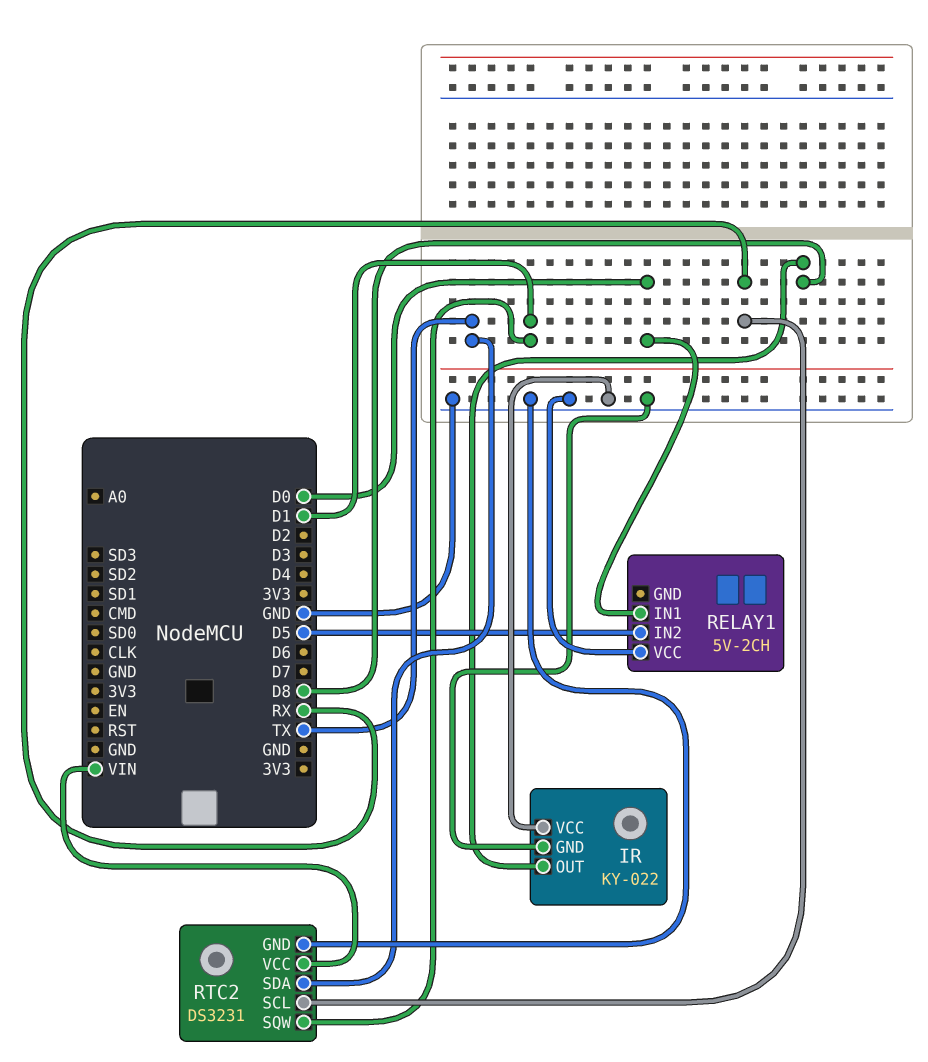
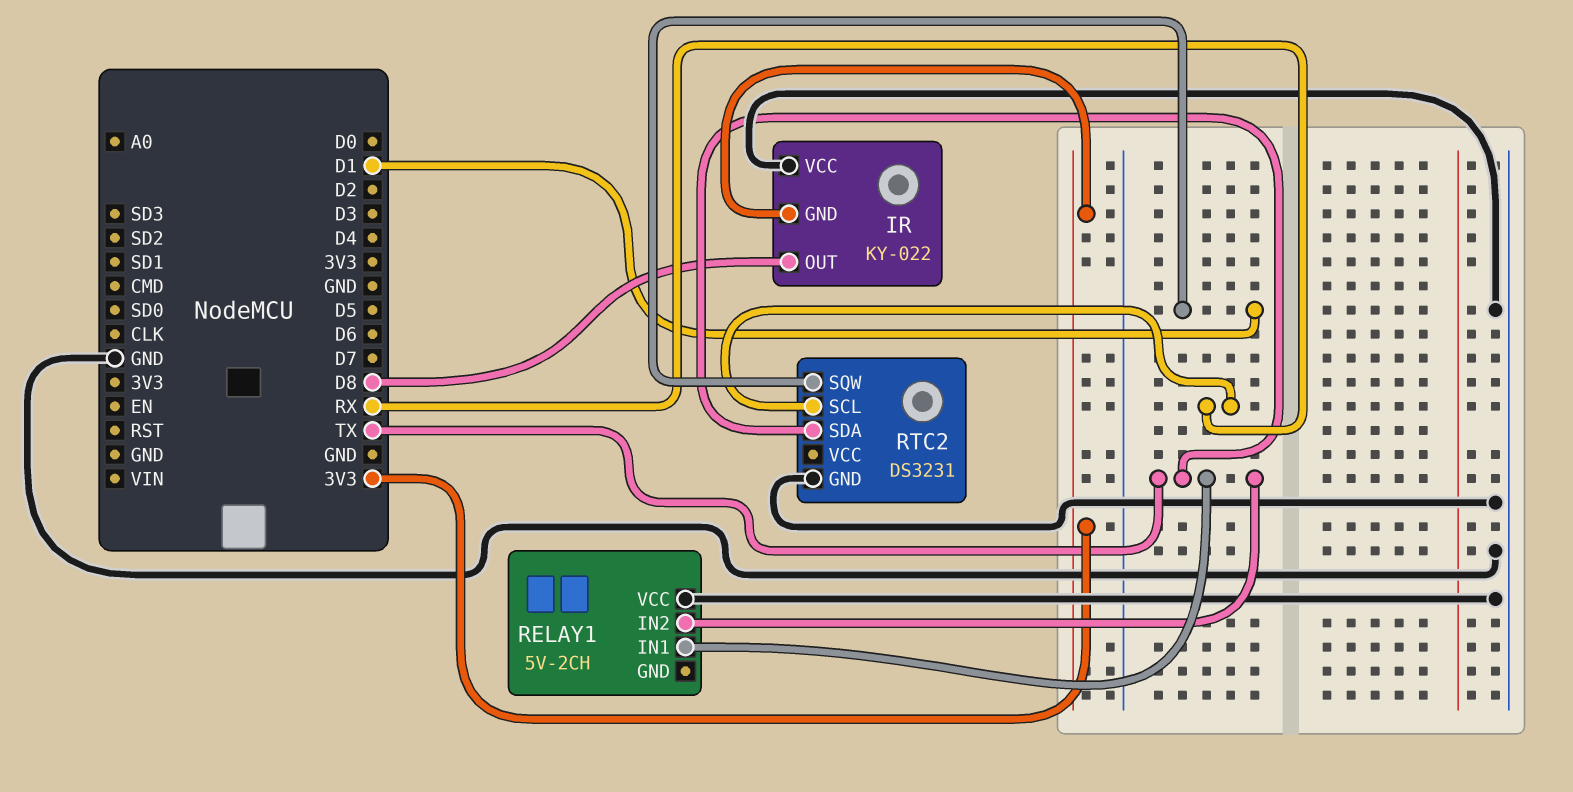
IR pin GND: GND -> 3V3
RELAY1 pin IN1: D0 -> TX
RELAY1 pin IN2: D5 -> TX
RTC2 pin VCC: VIN -> none

